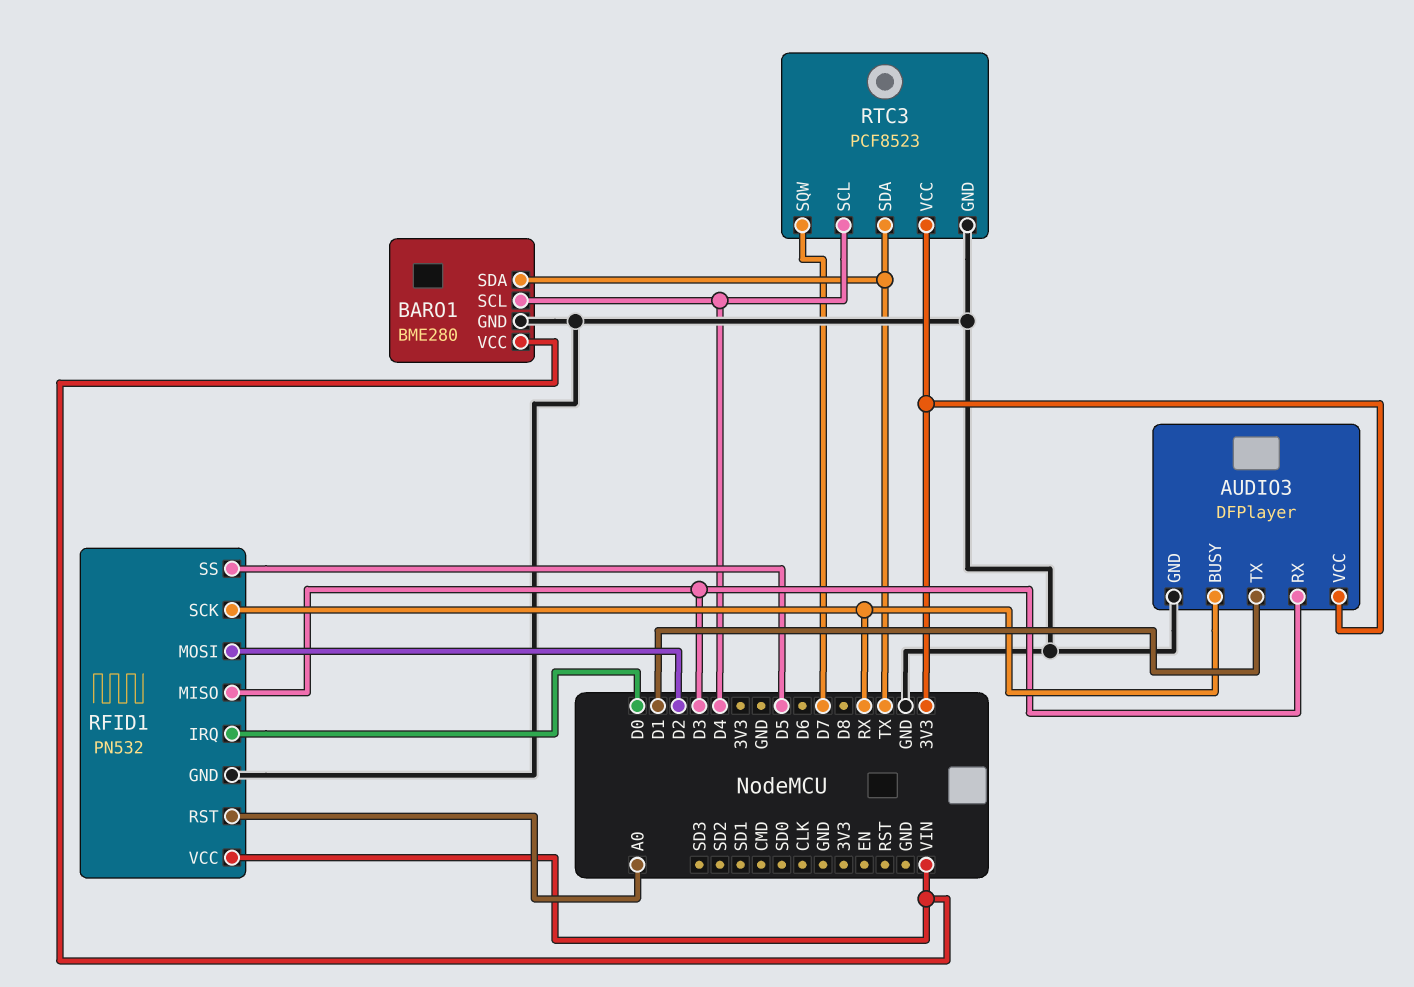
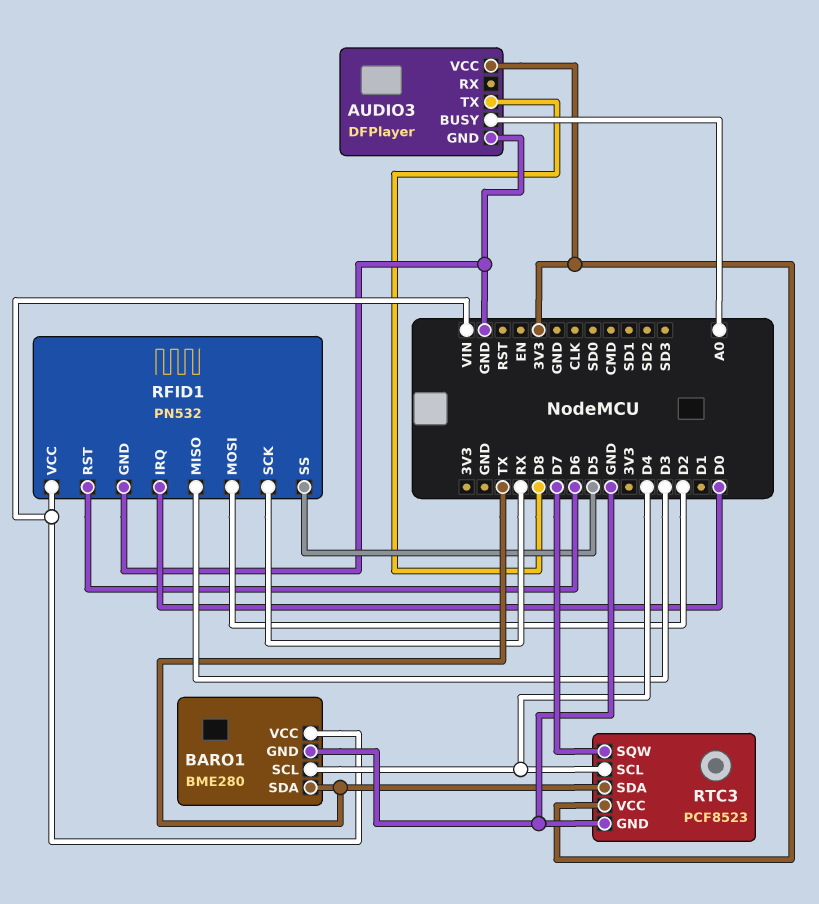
AUDIO3 pin BUSY: RX -> A0
AUDIO3 pin RX: D3 -> none
AUDIO3 pin TX: D1 -> D8
RFID1 pin RST: A0 -> D6

